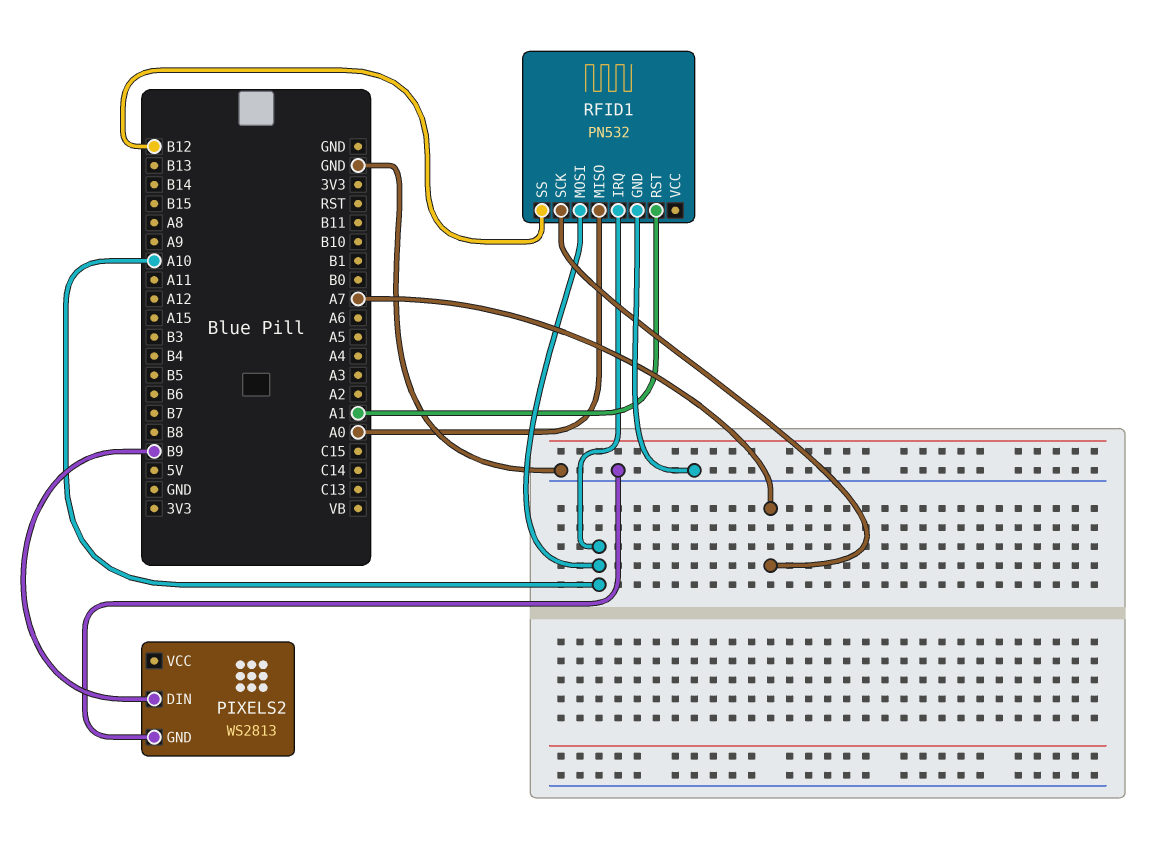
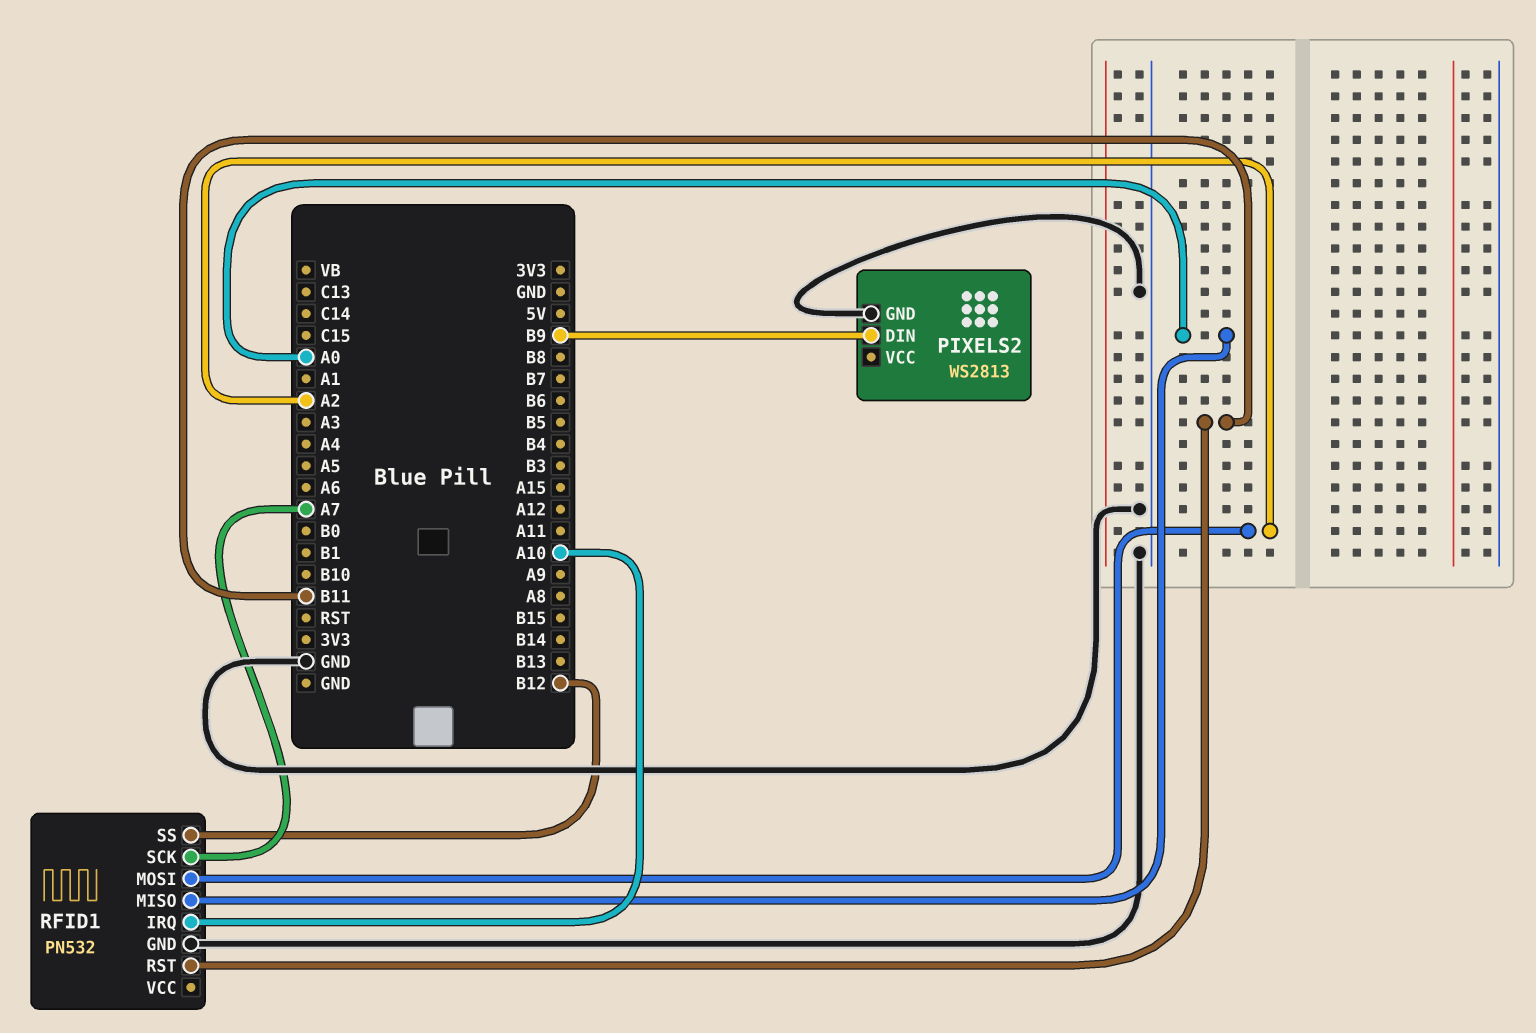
RFID1 pin MOSI: A10 -> A2
RFID1 pin RST: A1 -> B11

